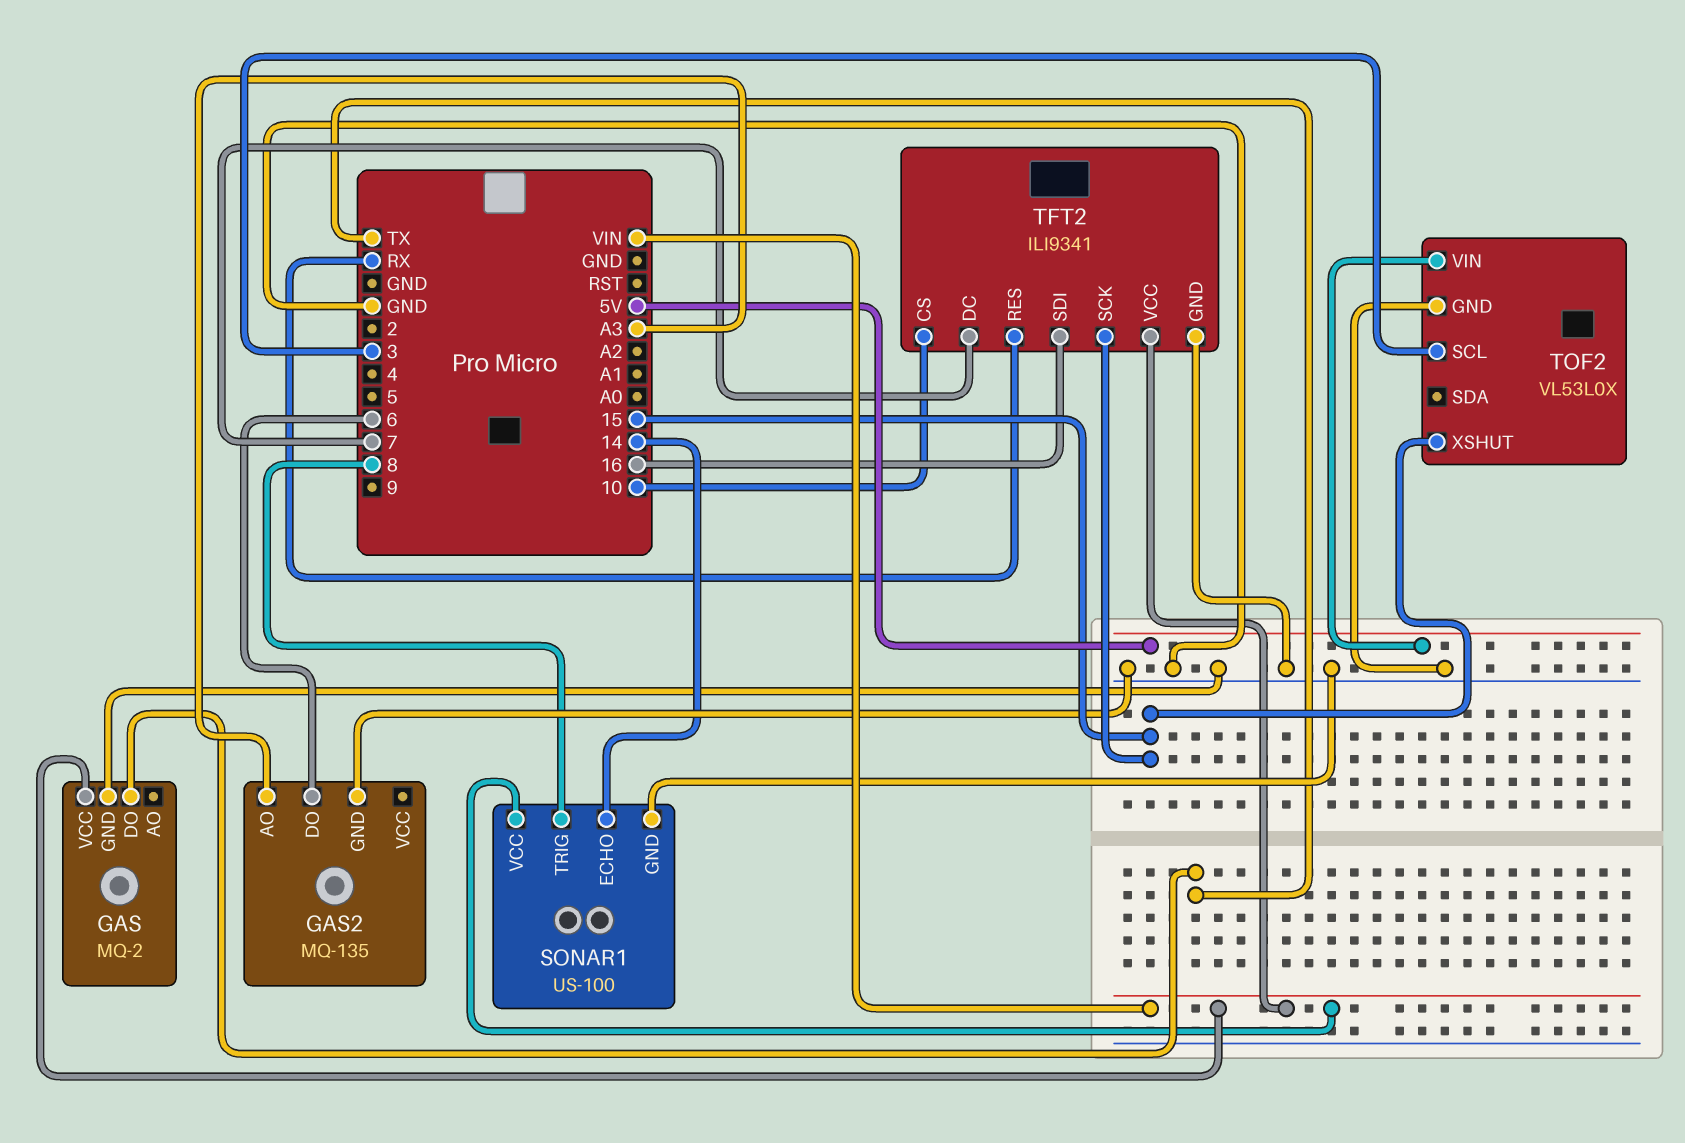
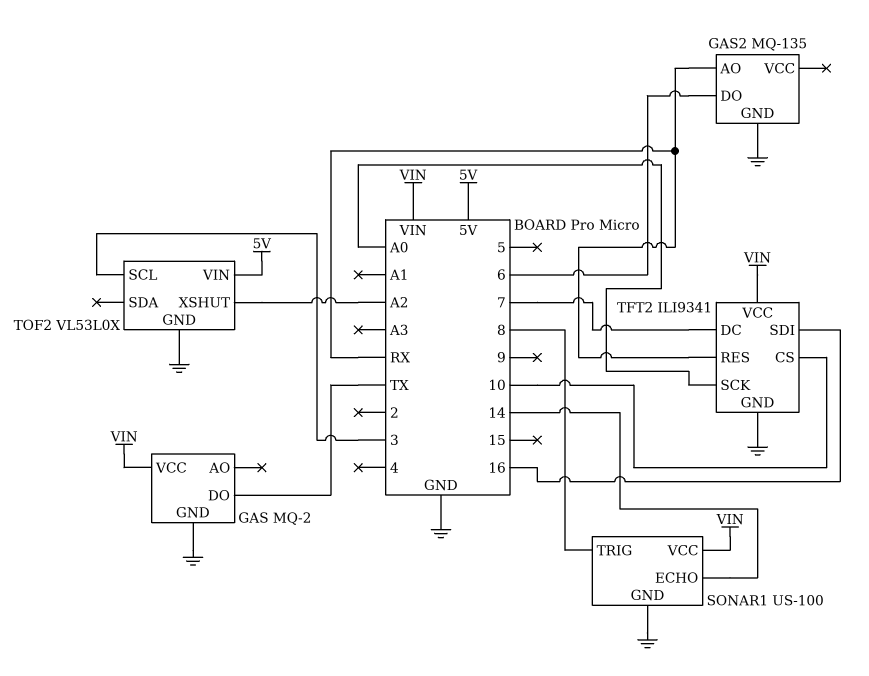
GAS2 pin AO: A3 -> RX
TFT2 pin SCK: 15 -> A0
TOF2 pin XSHUT: 15 -> A2

